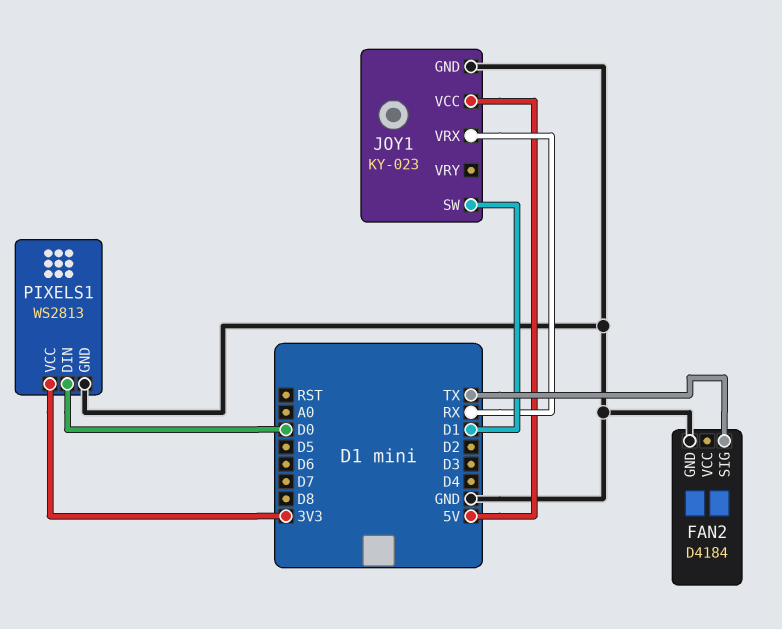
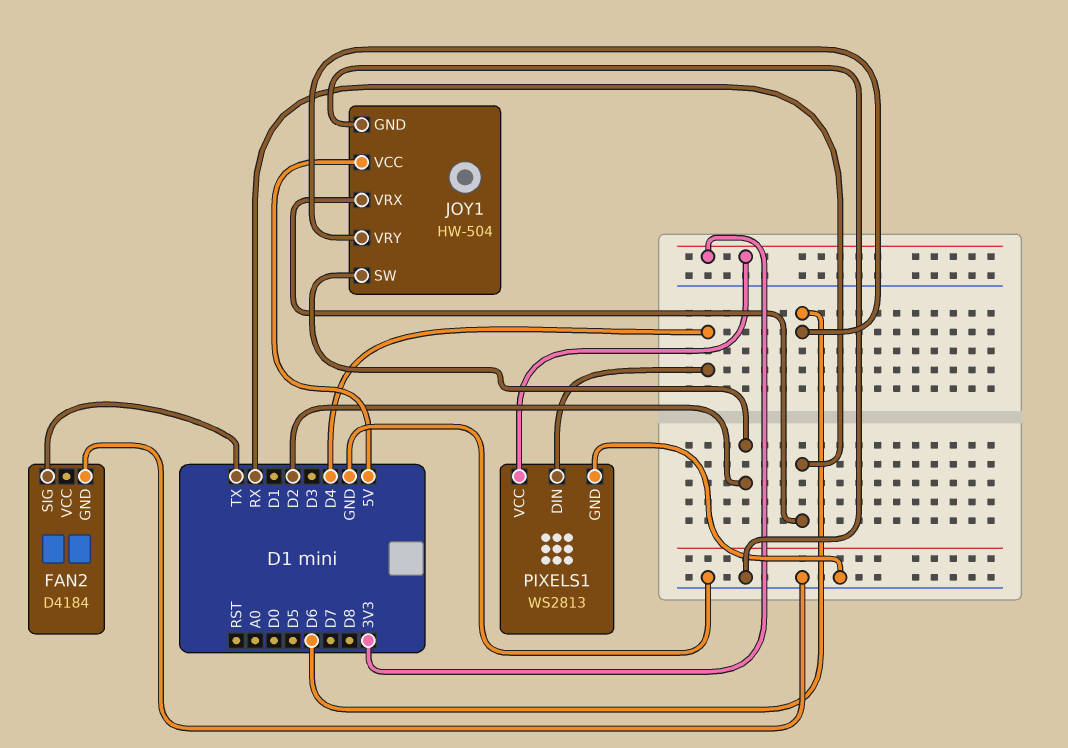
JOY1: KY-023 -> HW-504
JOY1 pin SW: D1 -> D2
JOY1 pin VRY: none -> D6
PIXELS1 pin DIN: D0 -> D4

